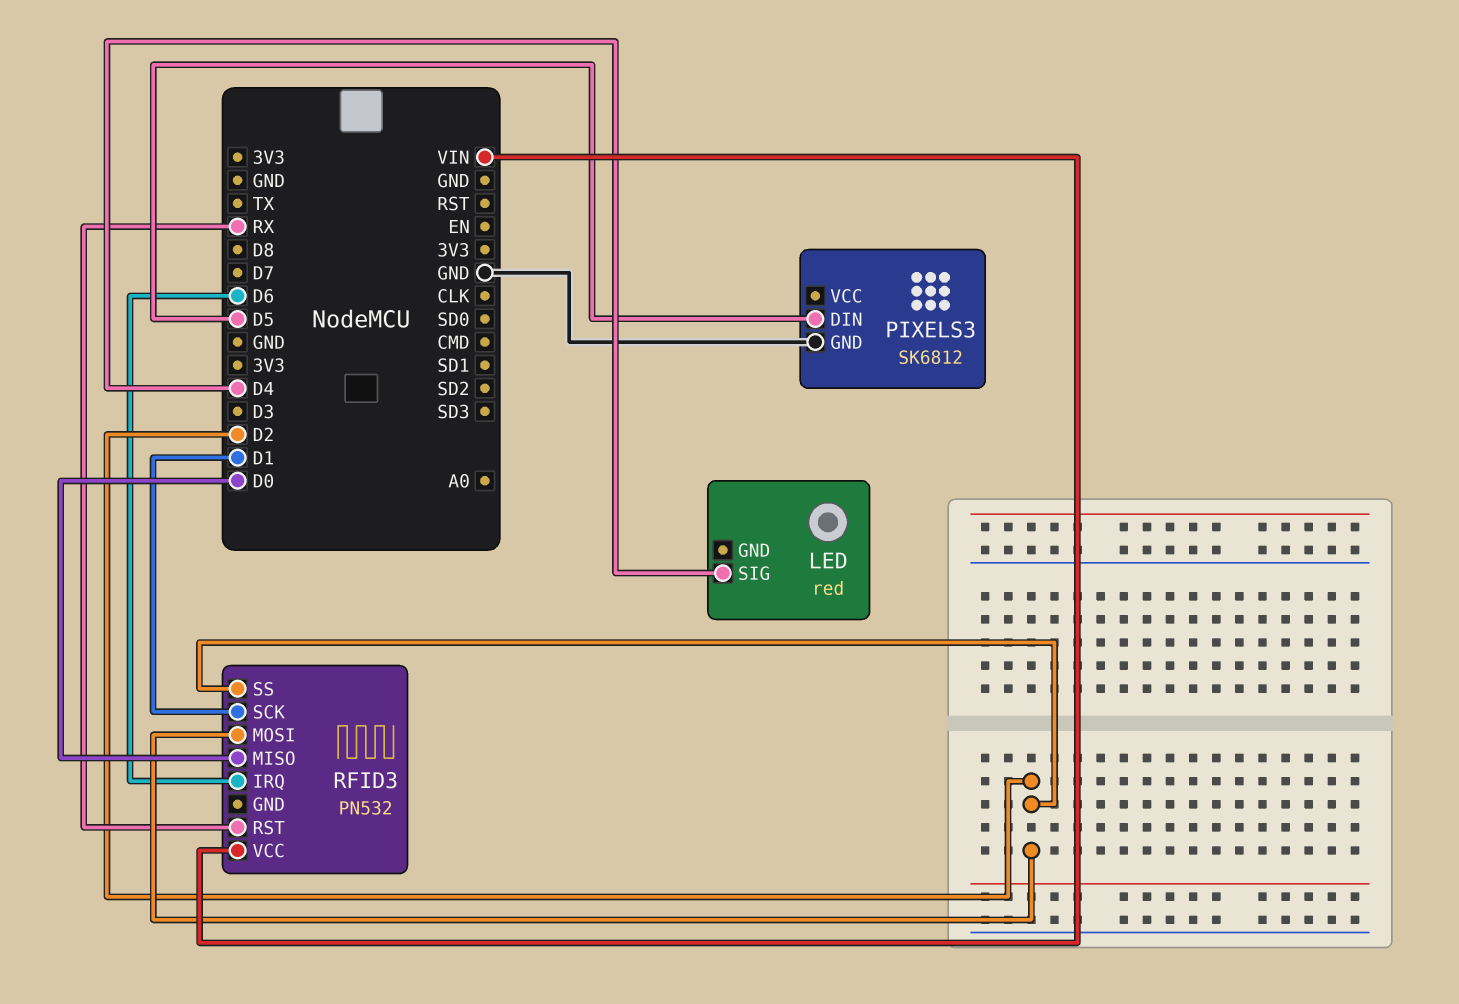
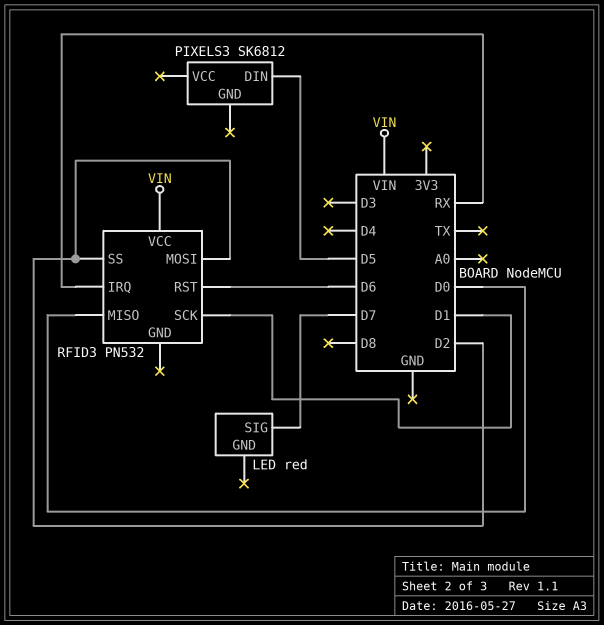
LED pin SIG: D4 -> D7
PIXELS3 pin GND: GND -> none
RFID3 pin IRQ: D6 -> RX
RFID3 pin RST: RX -> D6

